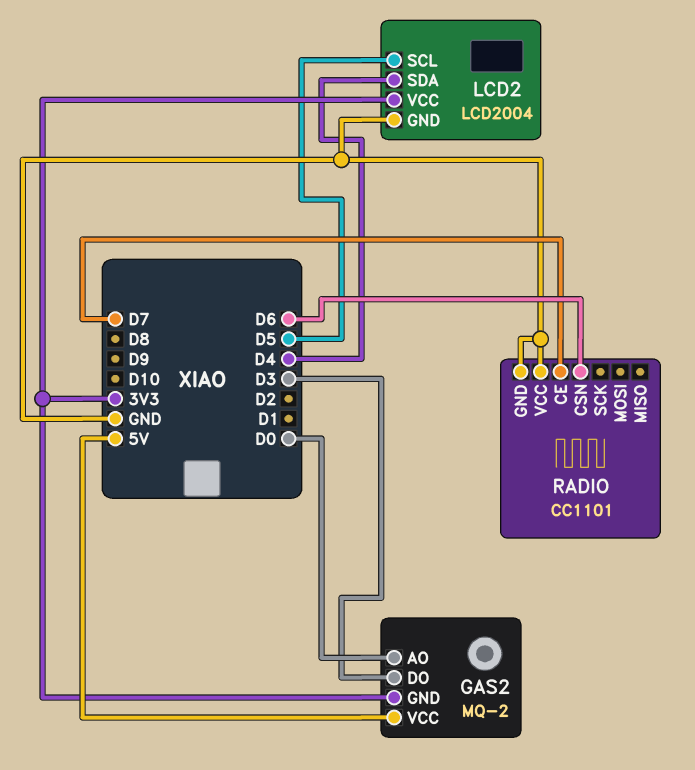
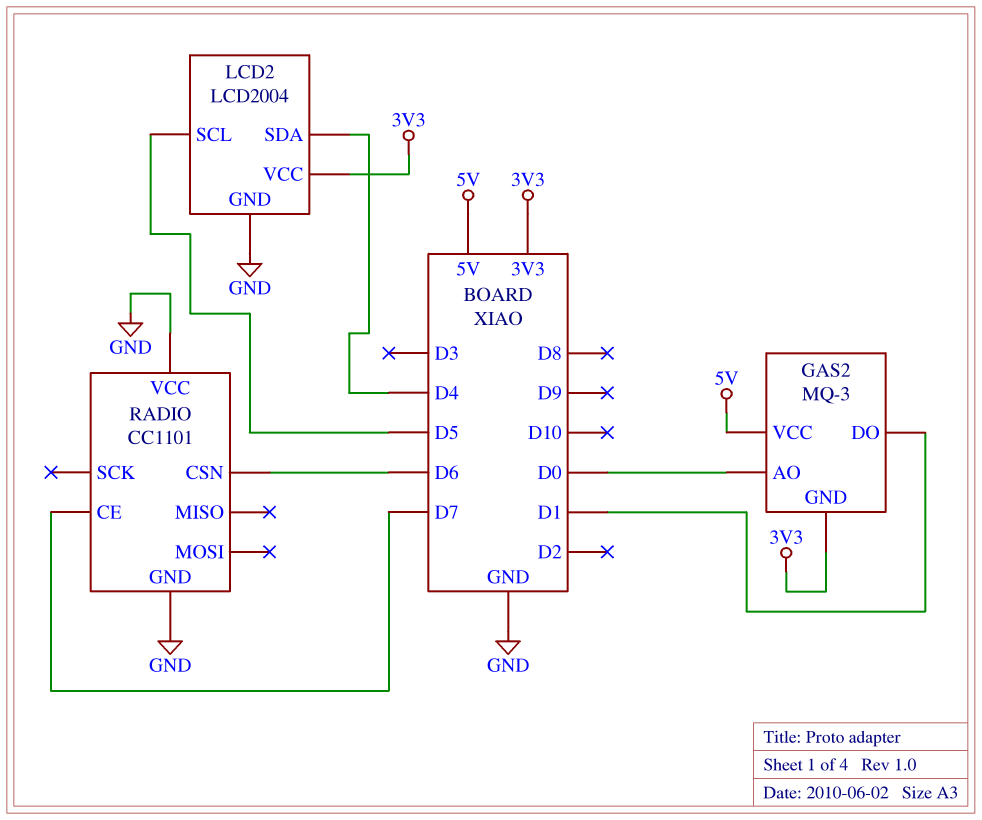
GAS2: MQ-2 -> MQ-3
GAS2 pin DO: D3 -> D1

